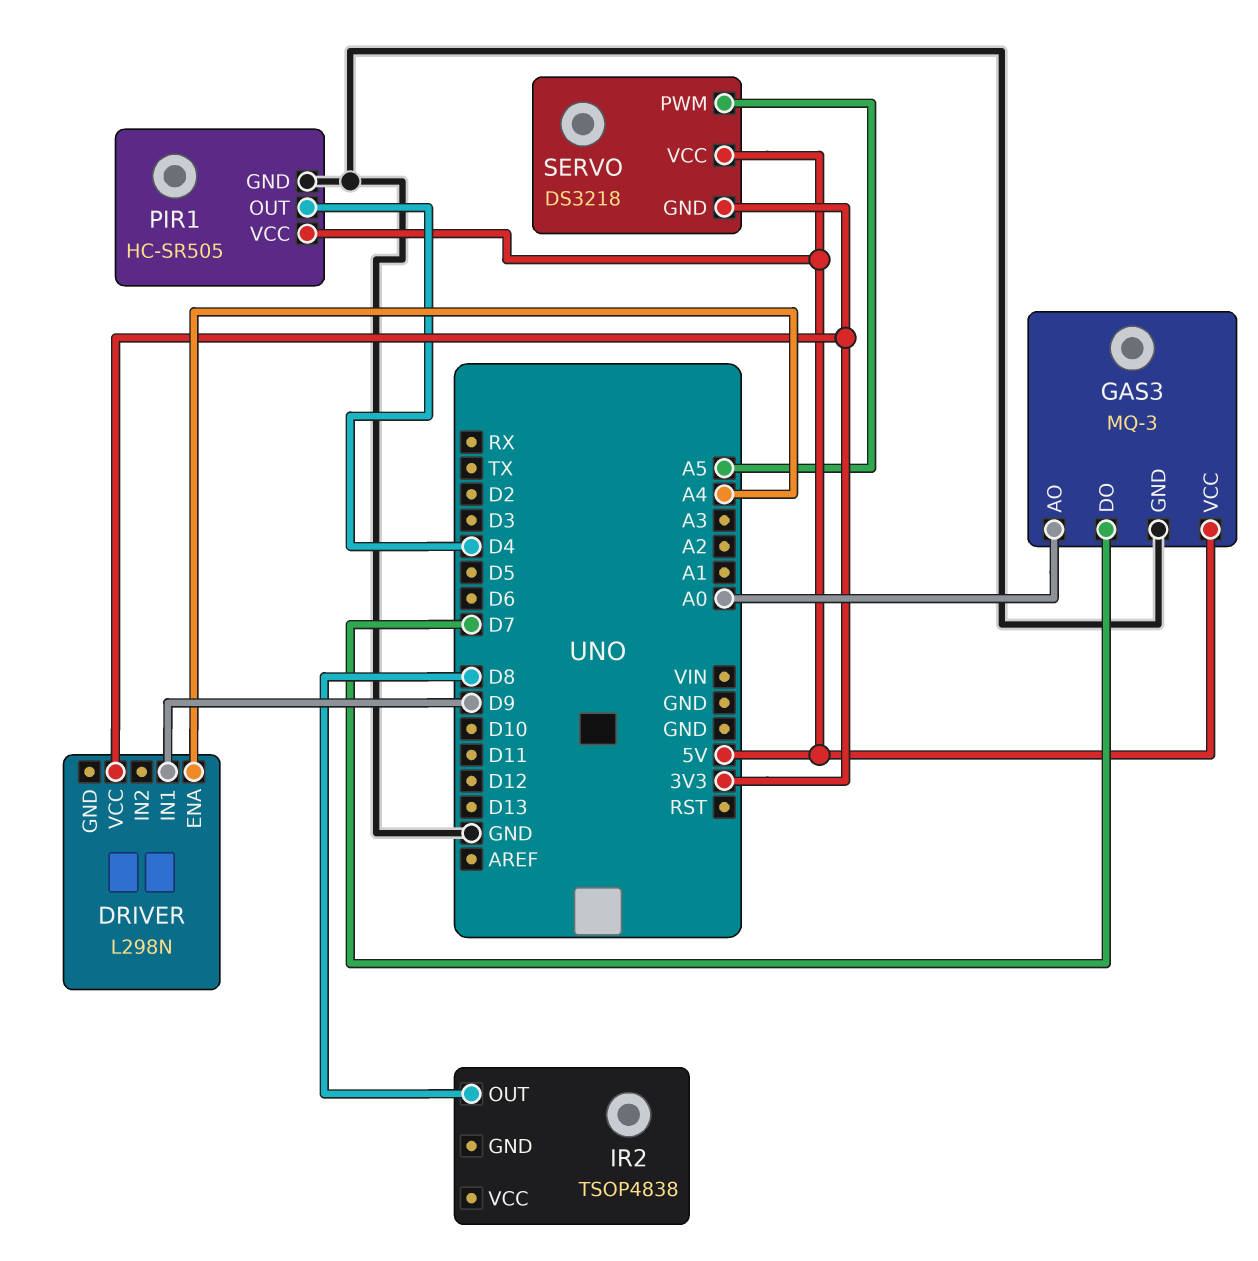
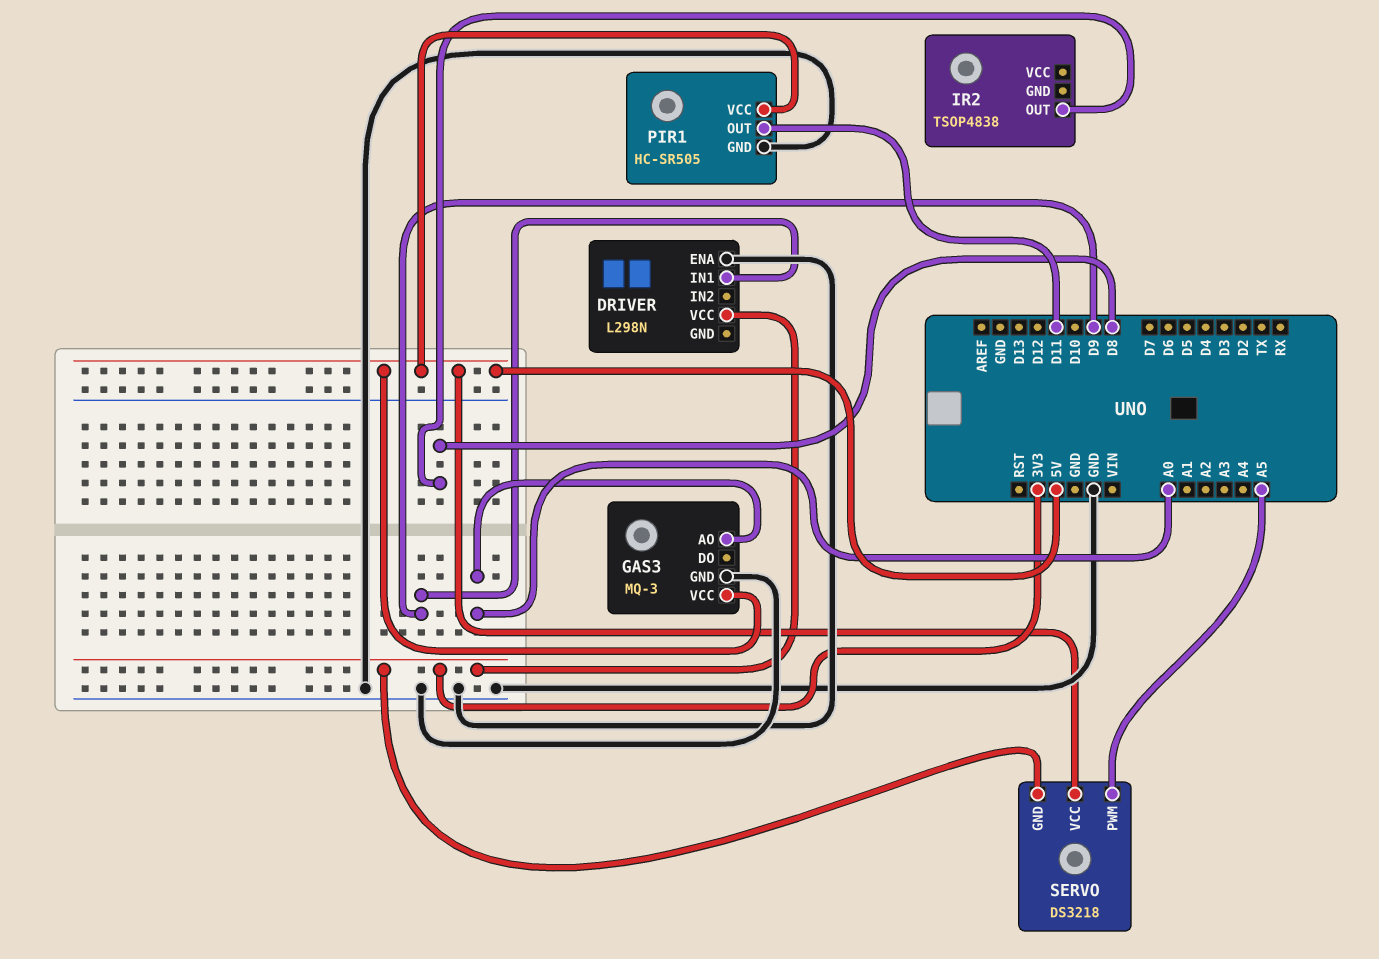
DRIVER pin ENA: A4 -> GND
GAS3 pin DO: D7 -> none
PIR1 pin OUT: D4 -> D11

